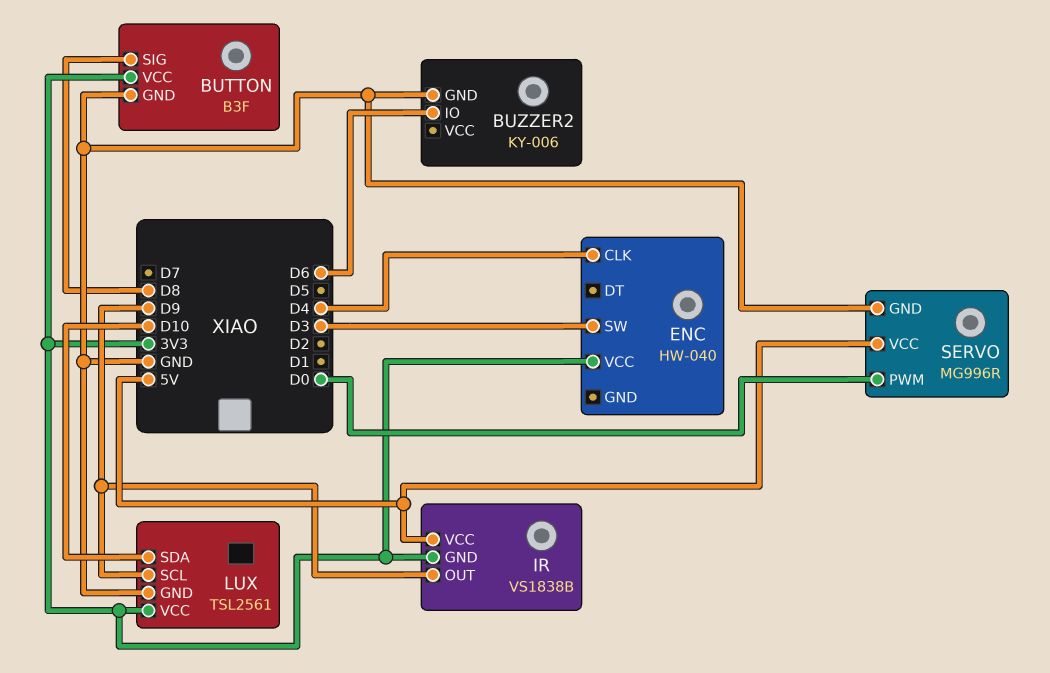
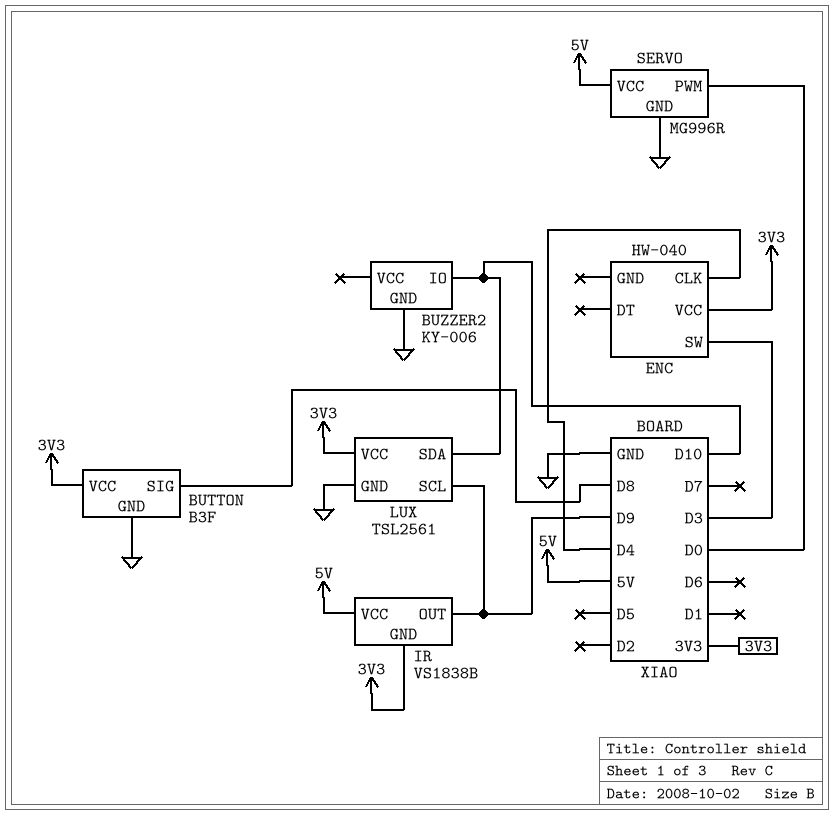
BUZZER2 pin IO: D6 -> D10

